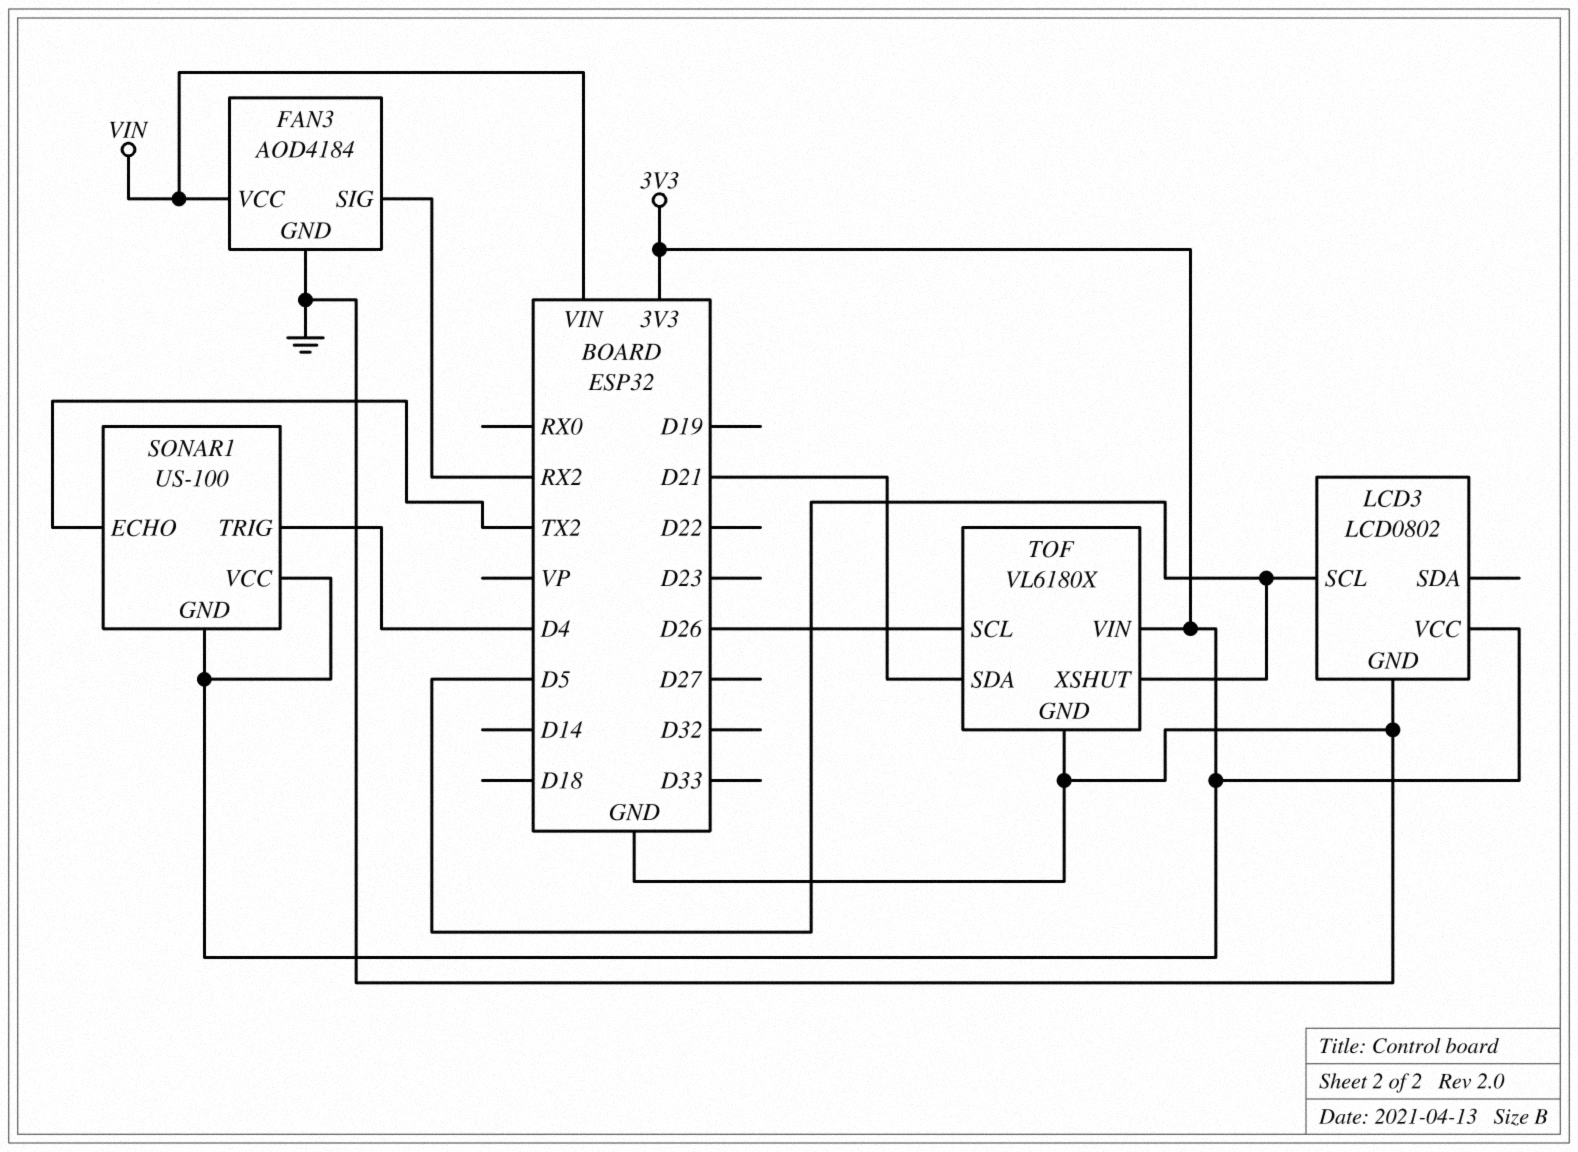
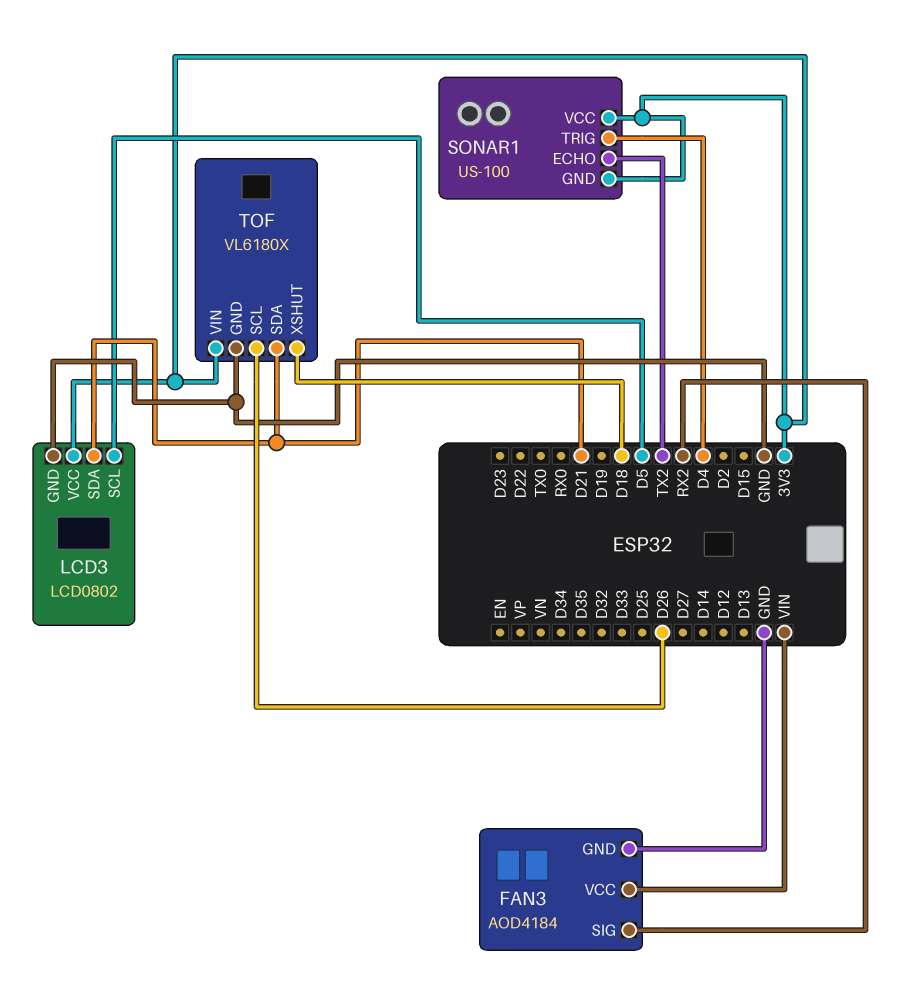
LCD3 pin SDA: none -> D21
TOF pin XSHUT: D5 -> D18

